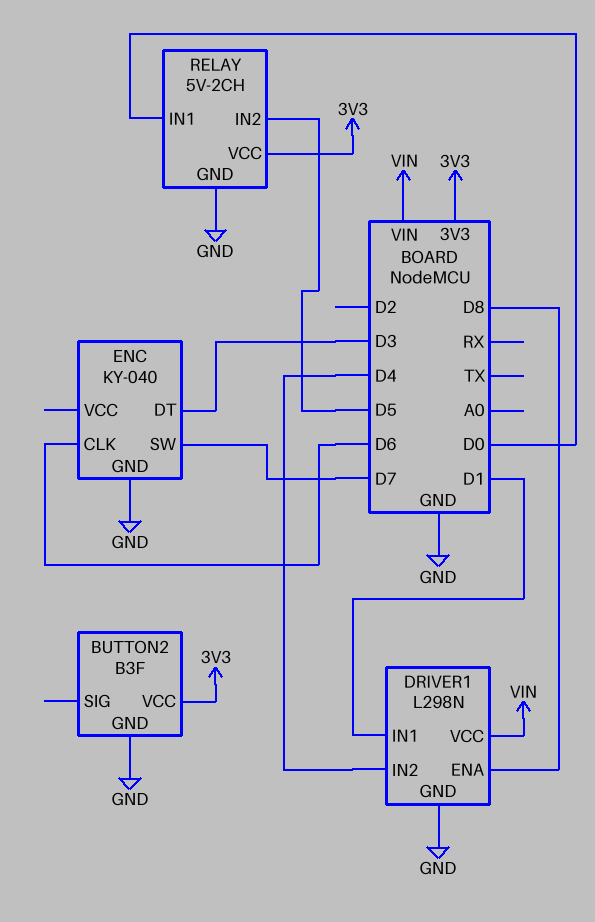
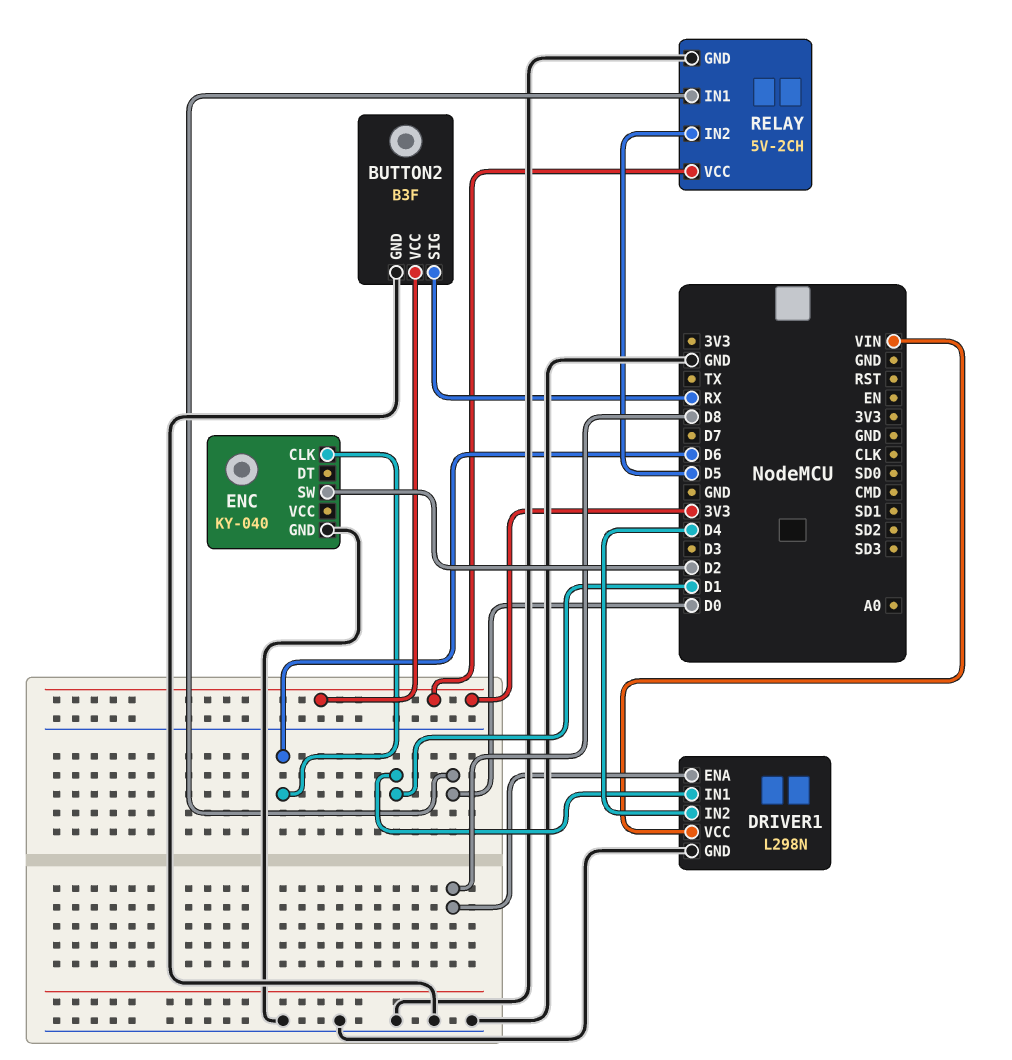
BUTTON2 pin SIG: none -> RX
ENC pin DT: D3 -> none
ENC pin SW: D7 -> D2

